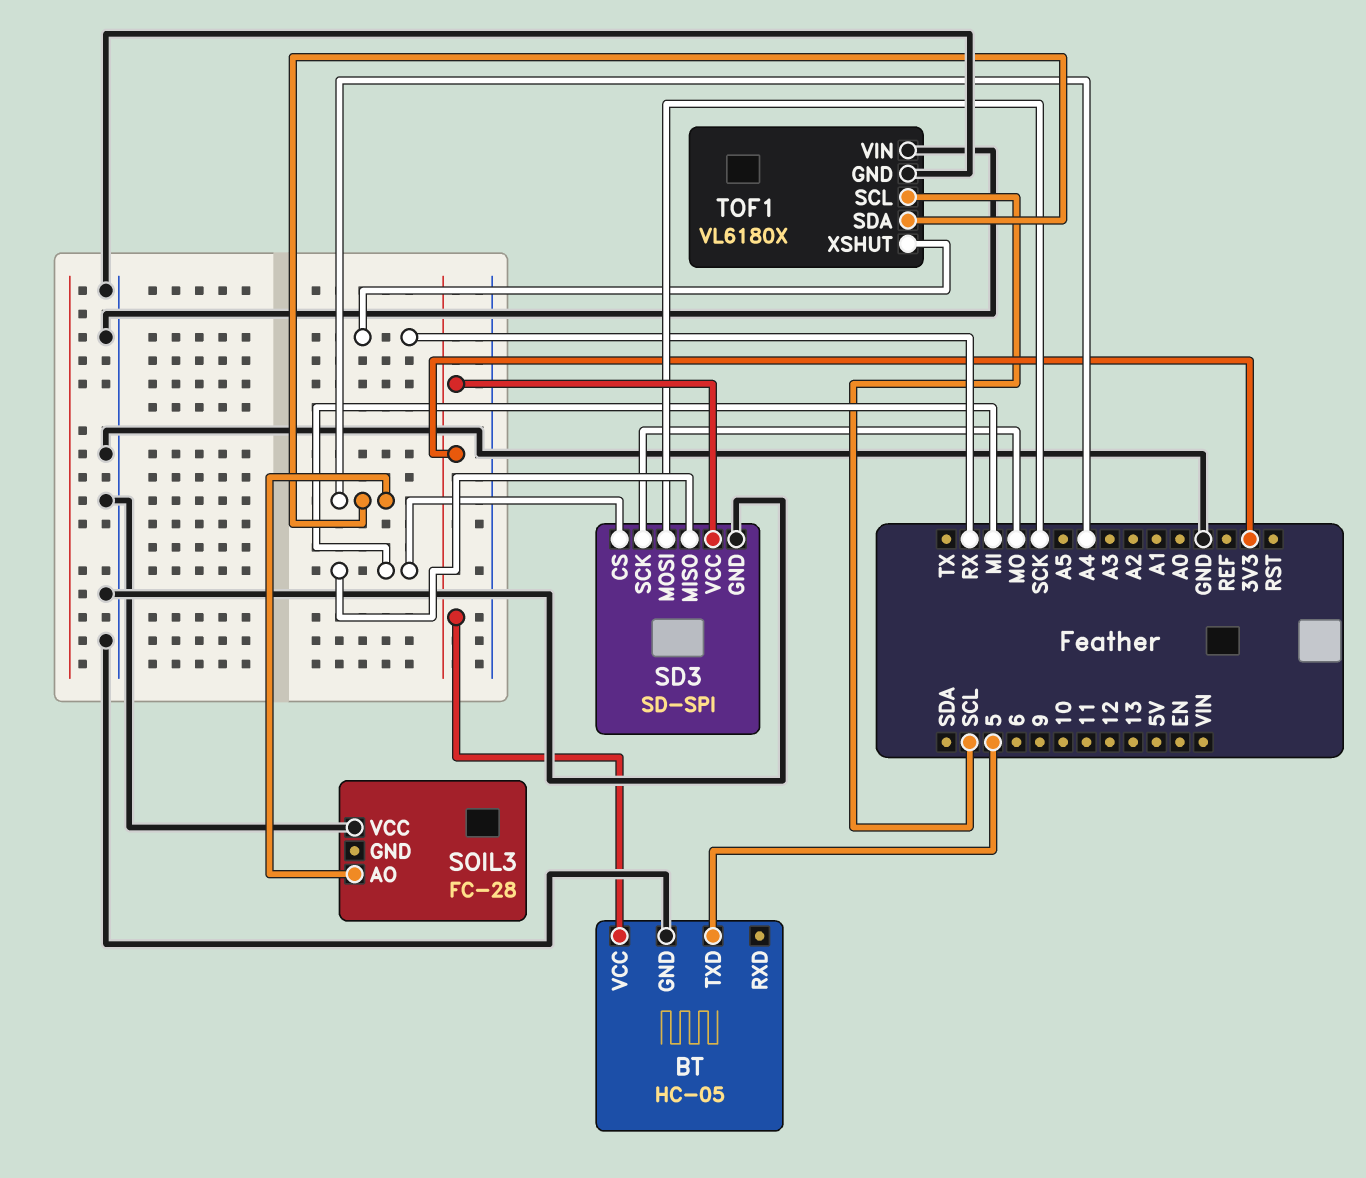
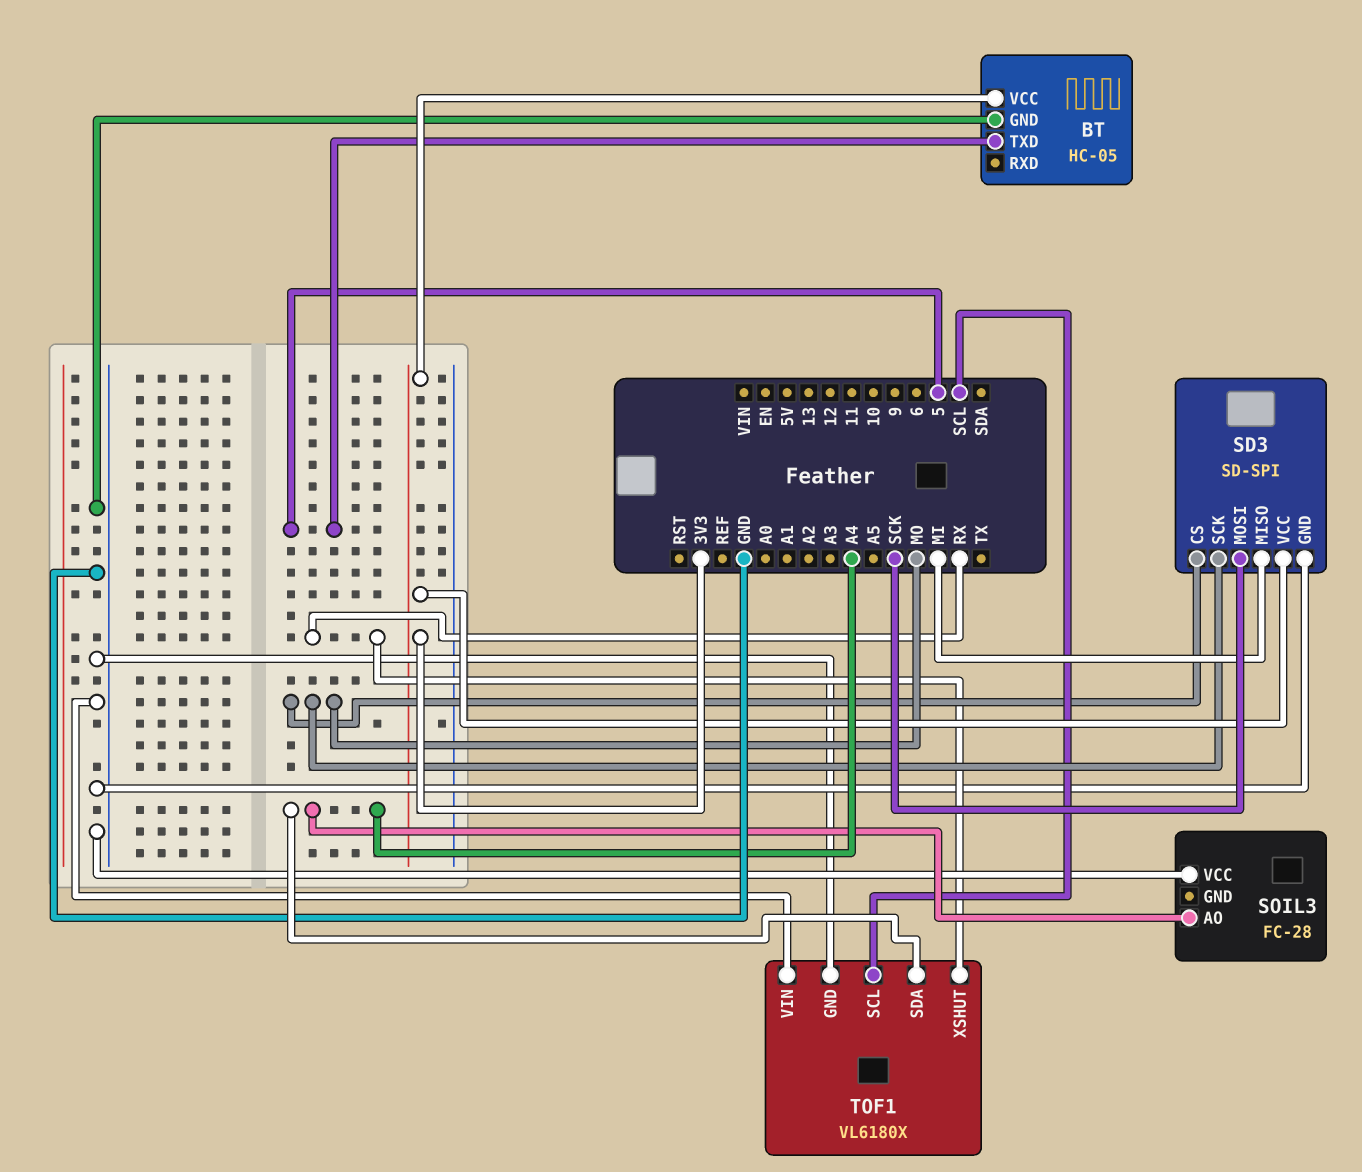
SD3 pin CS: MI -> MO

